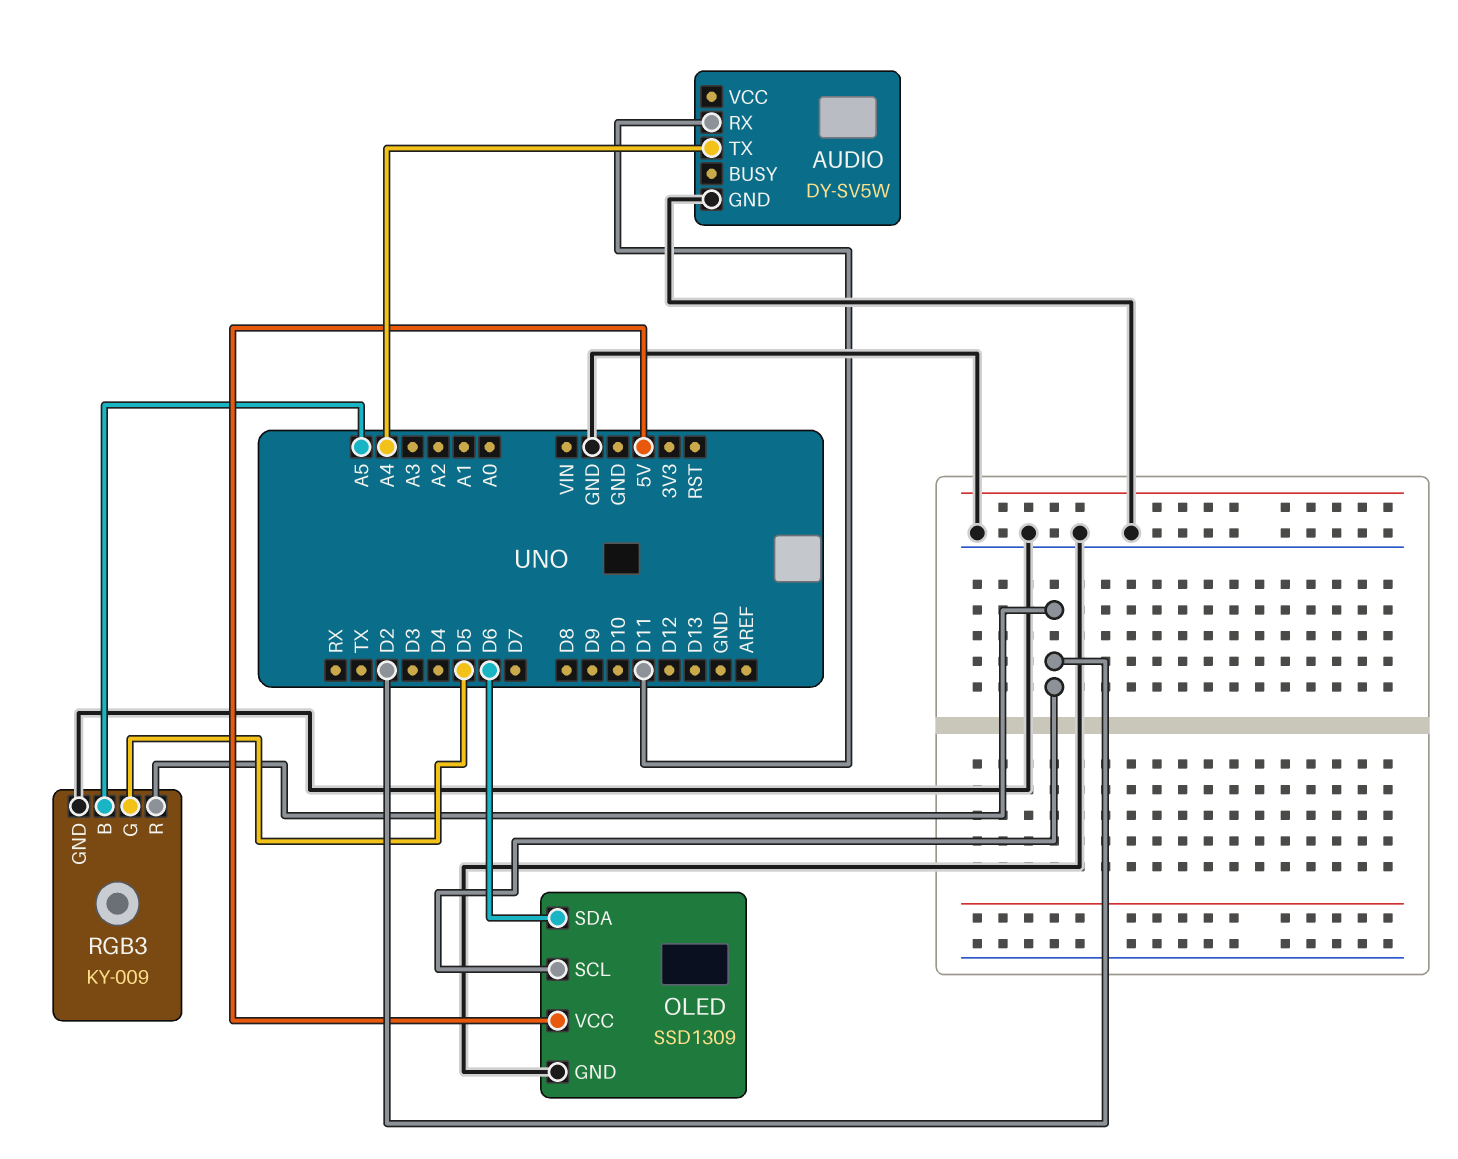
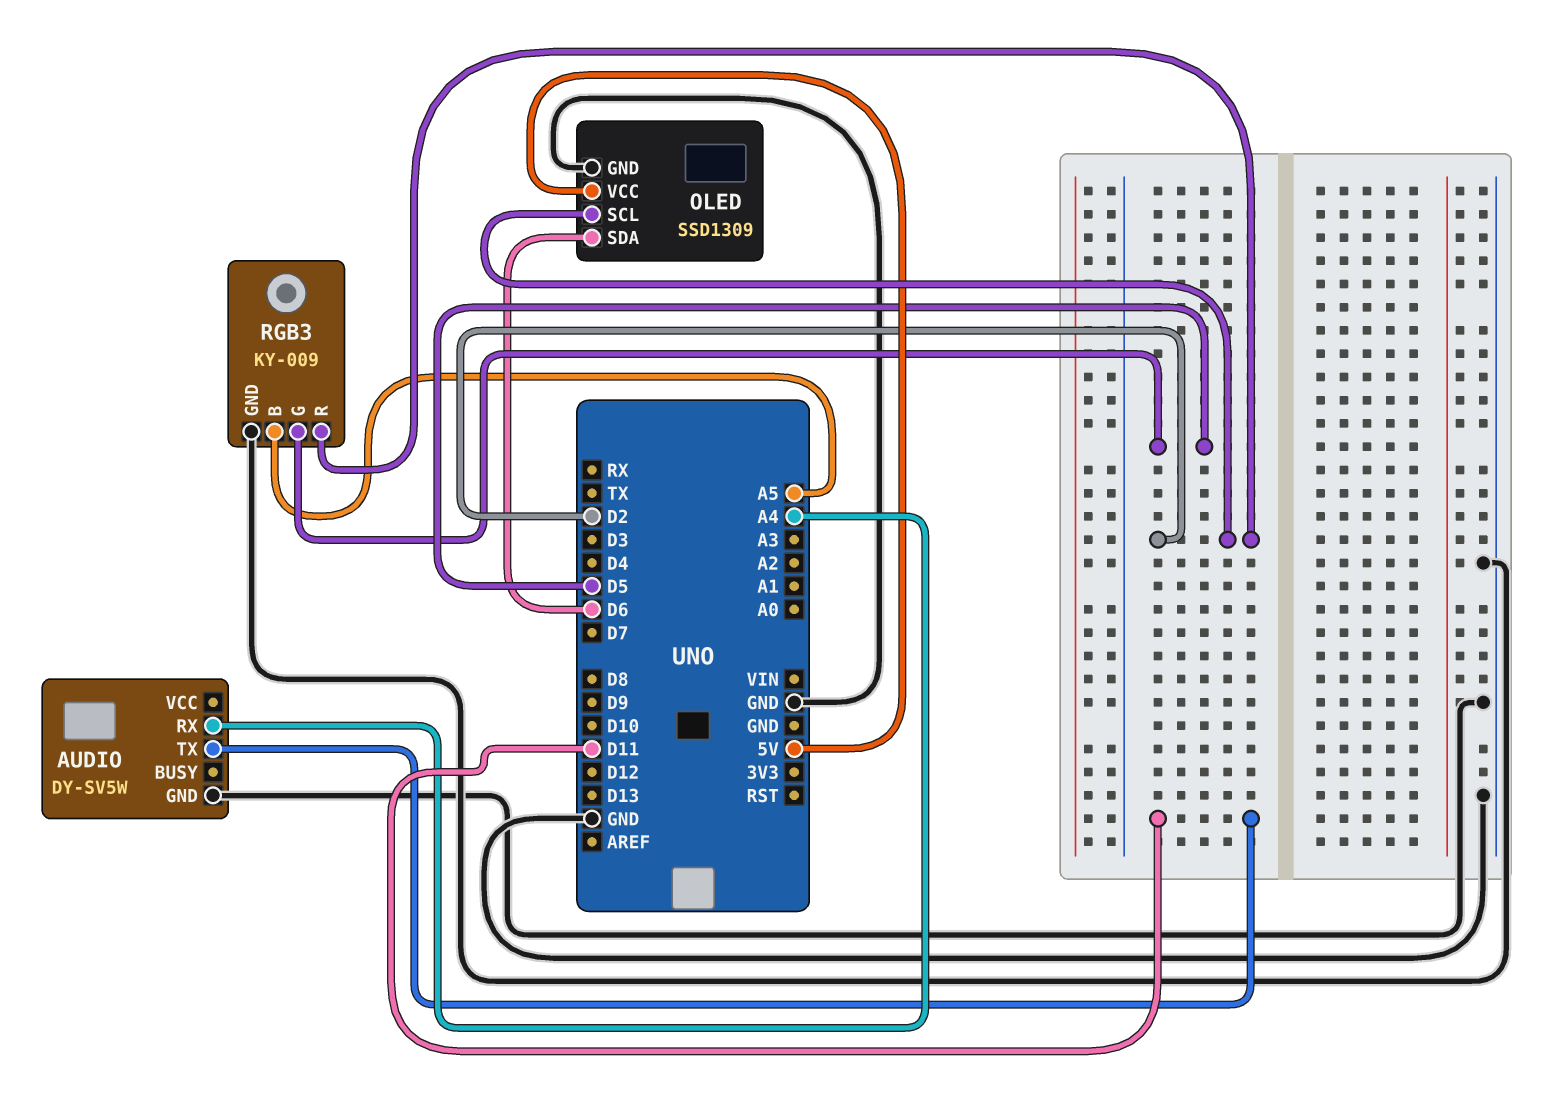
AUDIO pin RX: D11 -> A4
AUDIO pin TX: A4 -> D11

